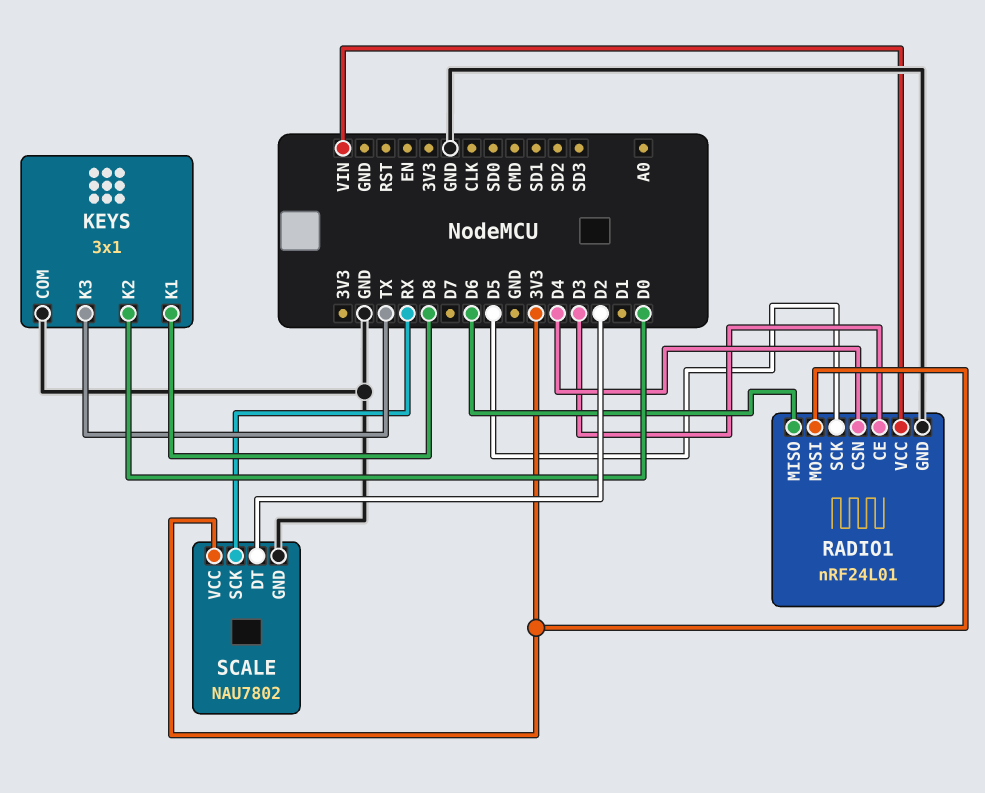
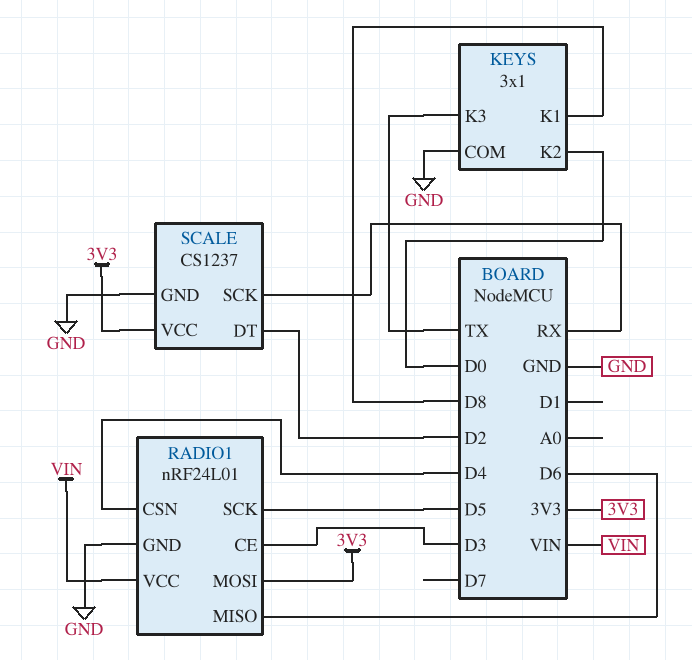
SCALE: NAU7802 -> CS1237

